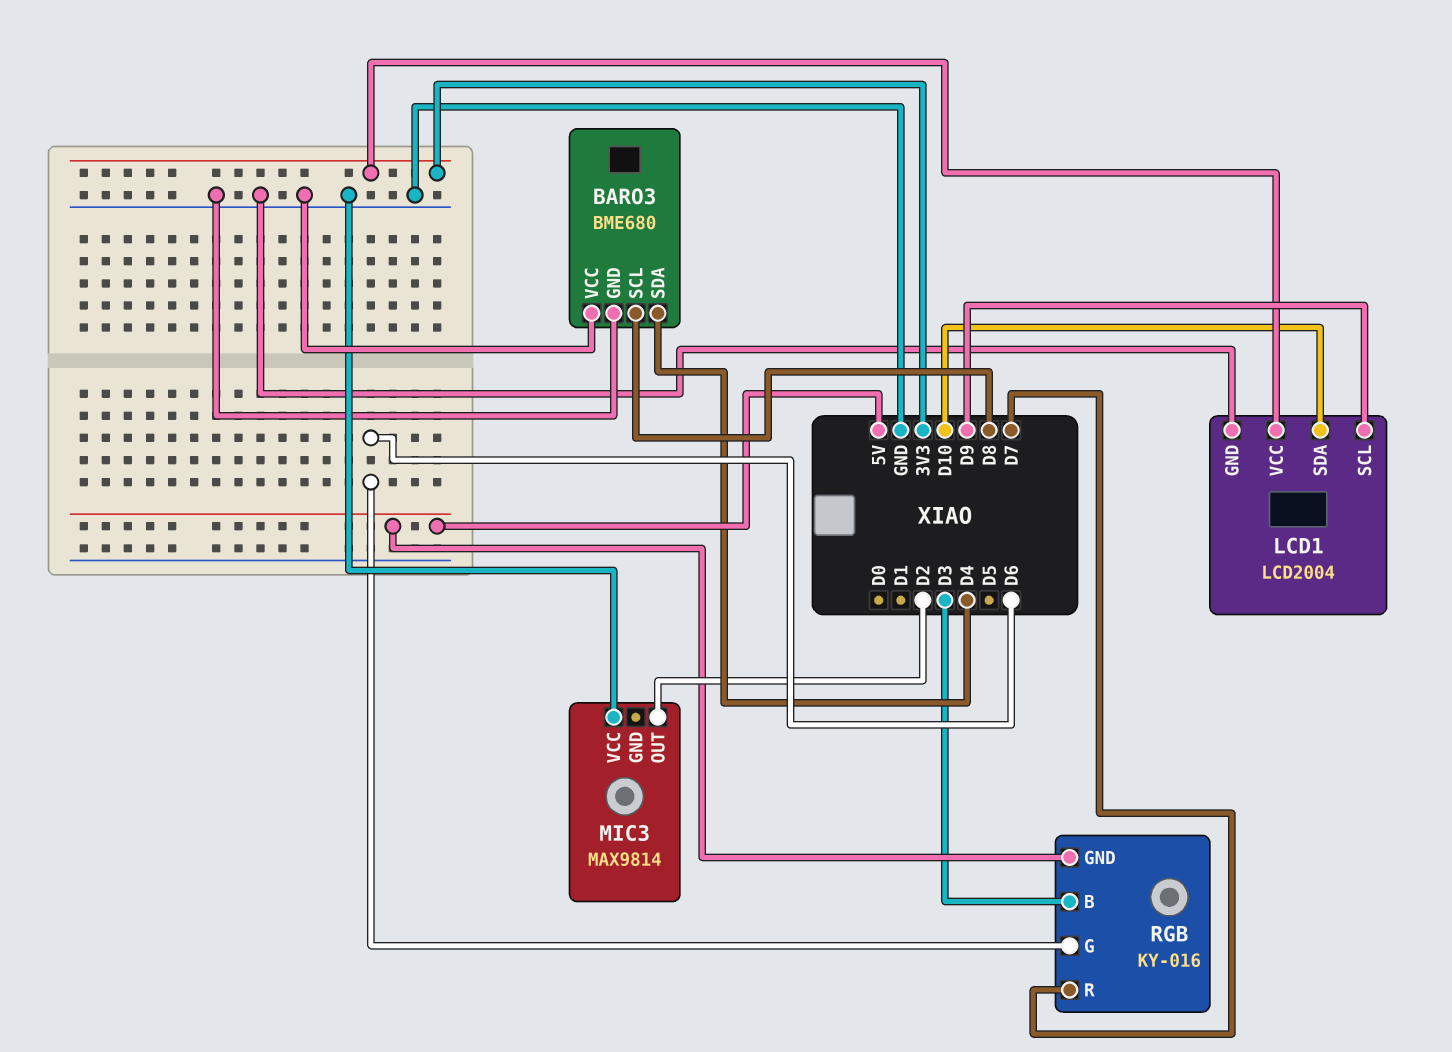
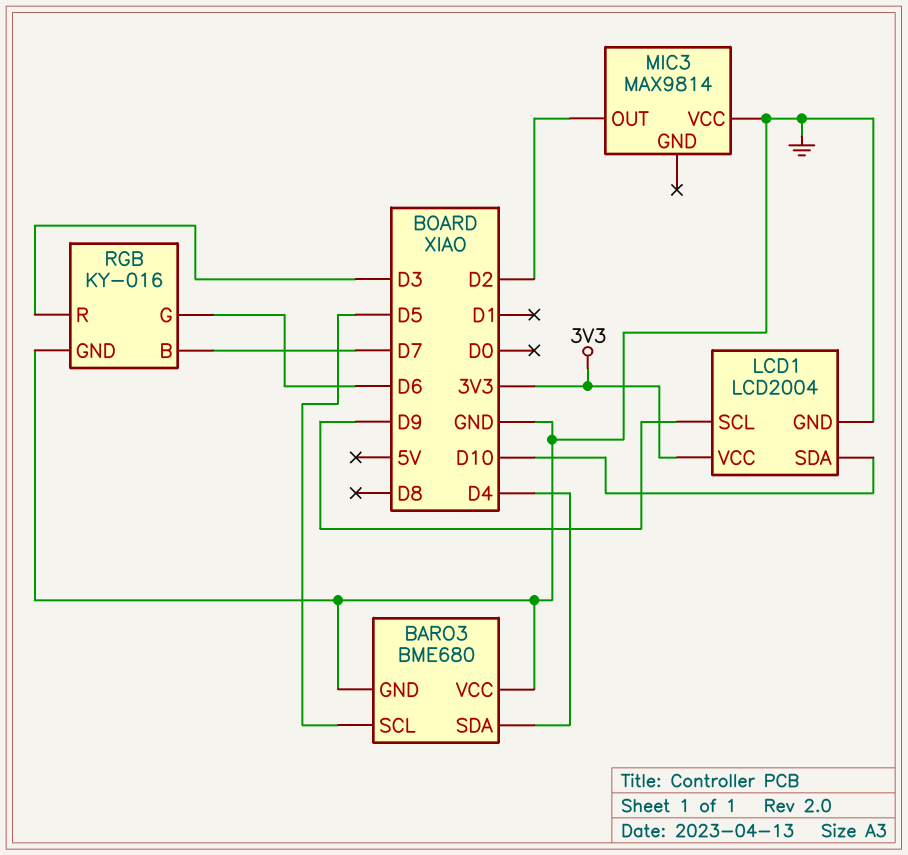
BARO3 pin SCL: D8 -> D5
RGB pin B: D3 -> D7
RGB pin GND: 5V -> GND
RGB pin R: D7 -> D3

